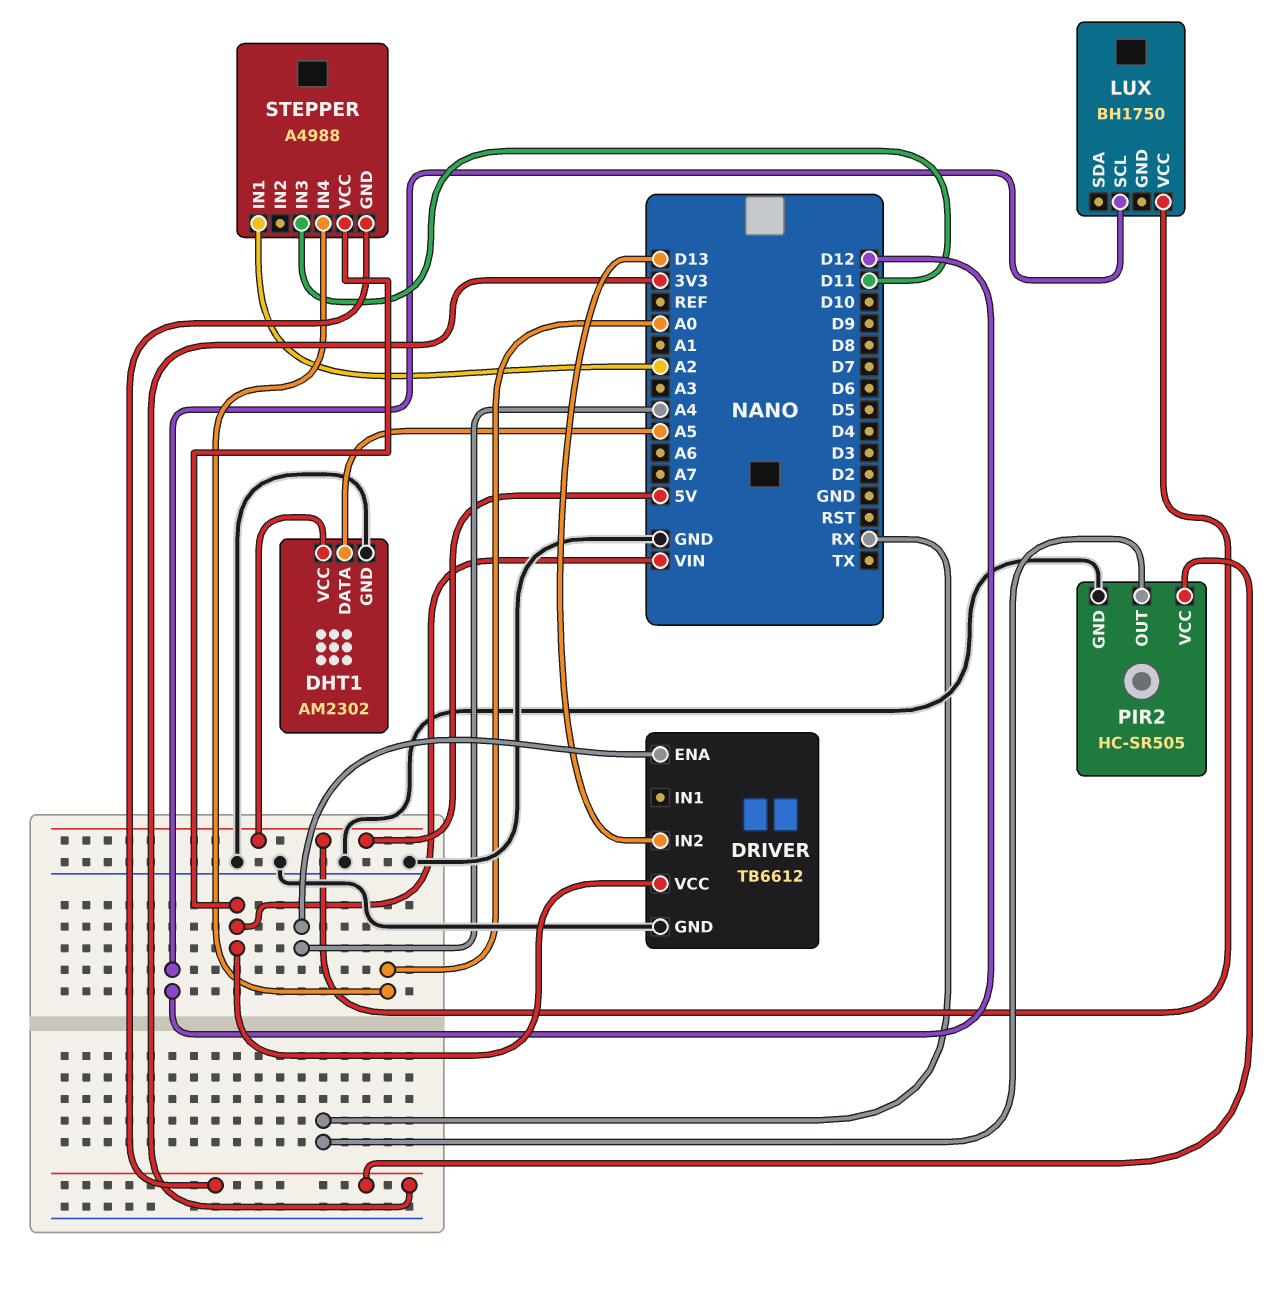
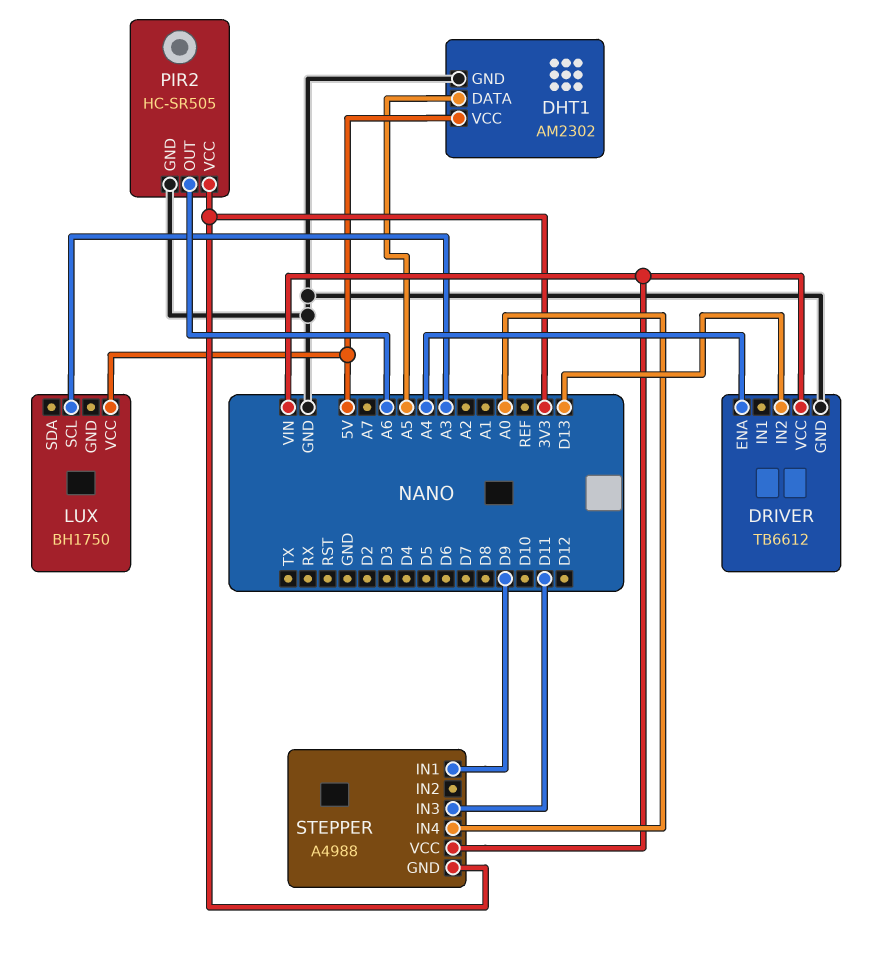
LUX pin SCL: D12 -> A3
PIR2 pin OUT: RX -> A6
STEPPER pin IN1: A2 -> D9

